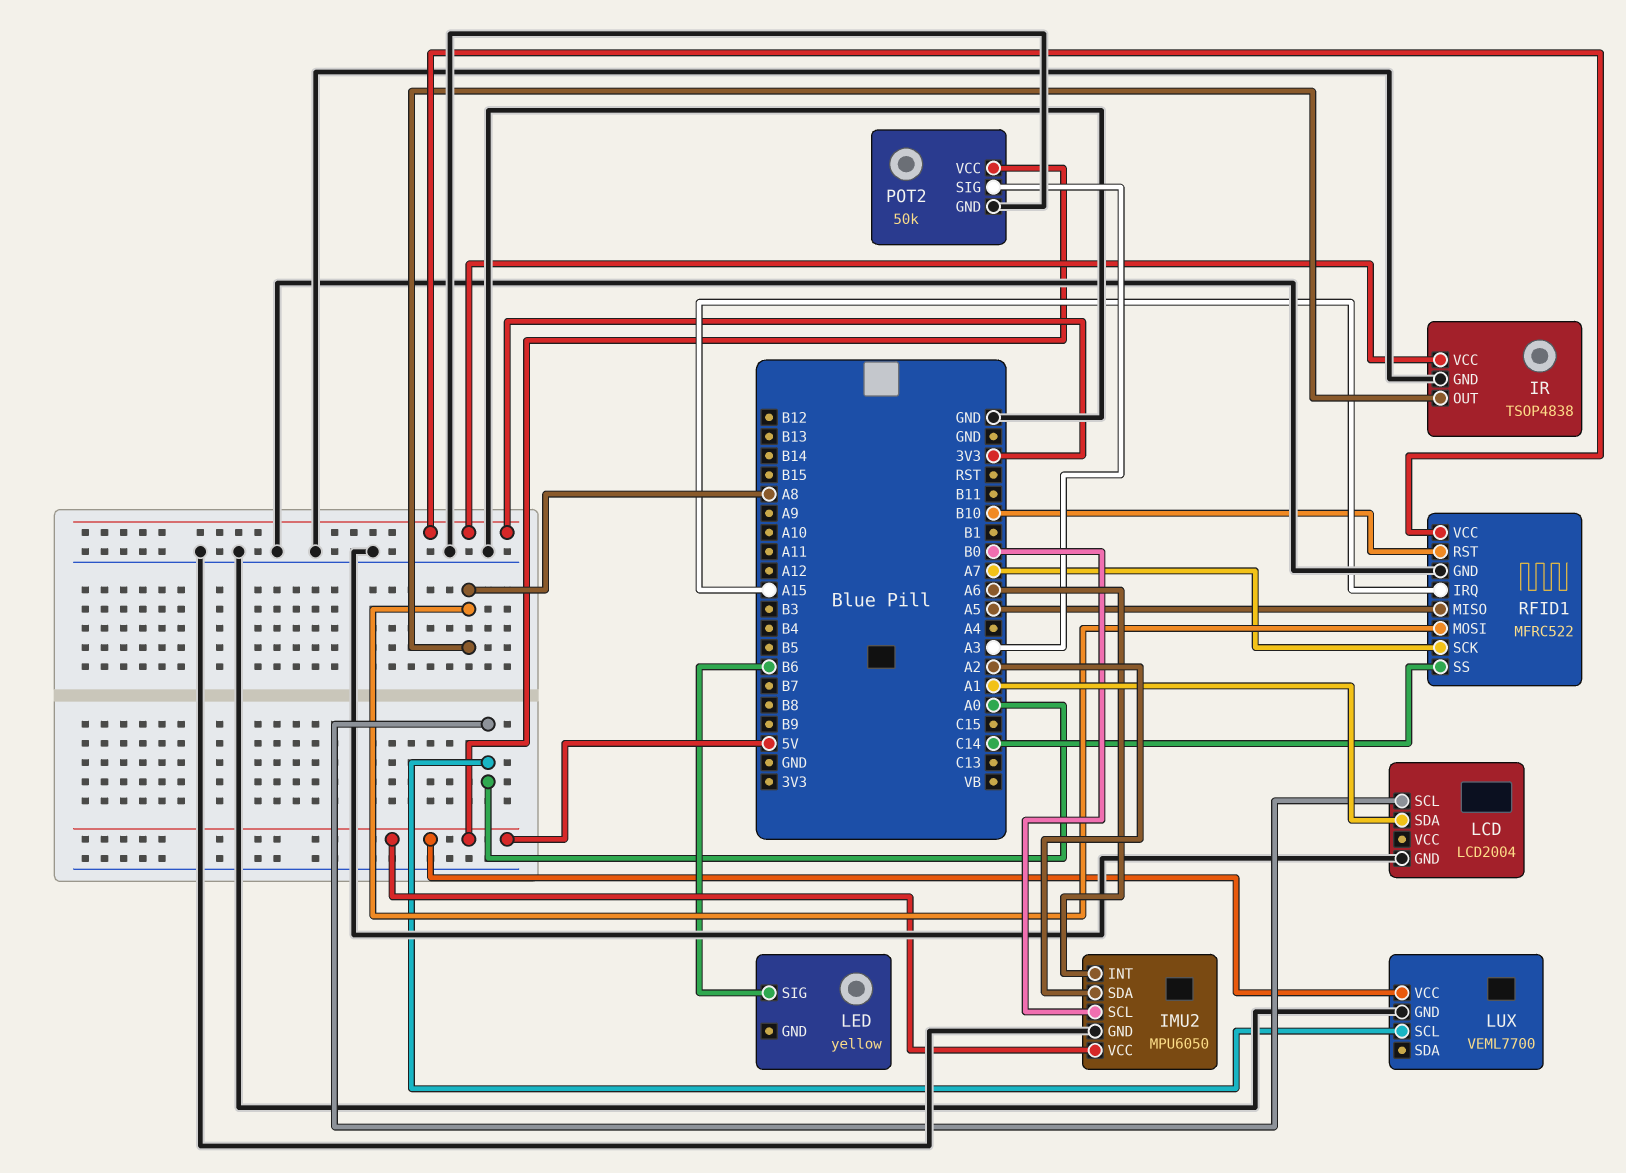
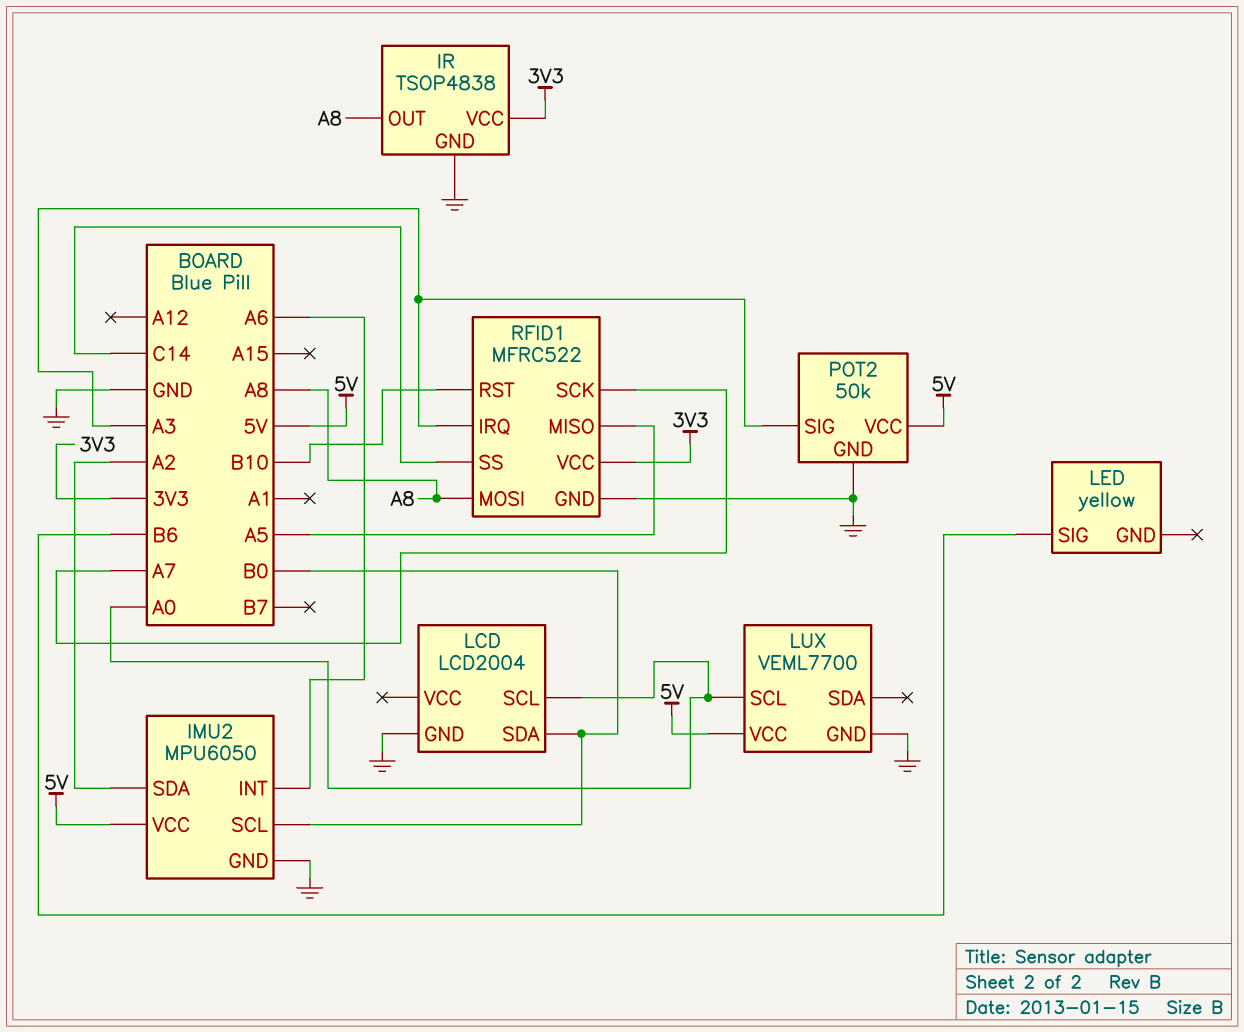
LCD pin SDA: A1 -> B0
RFID1 pin IRQ: A15 -> A3

